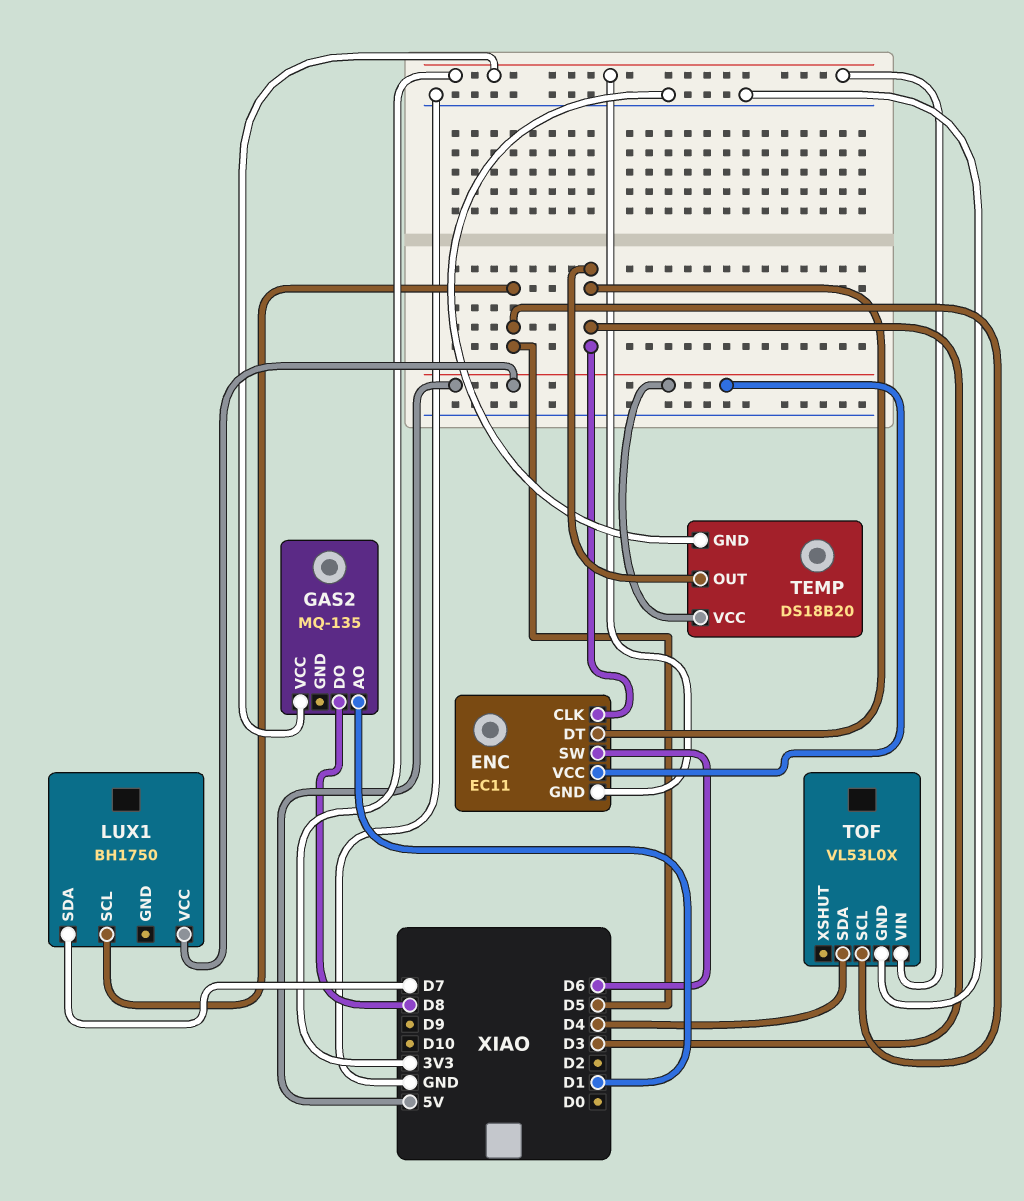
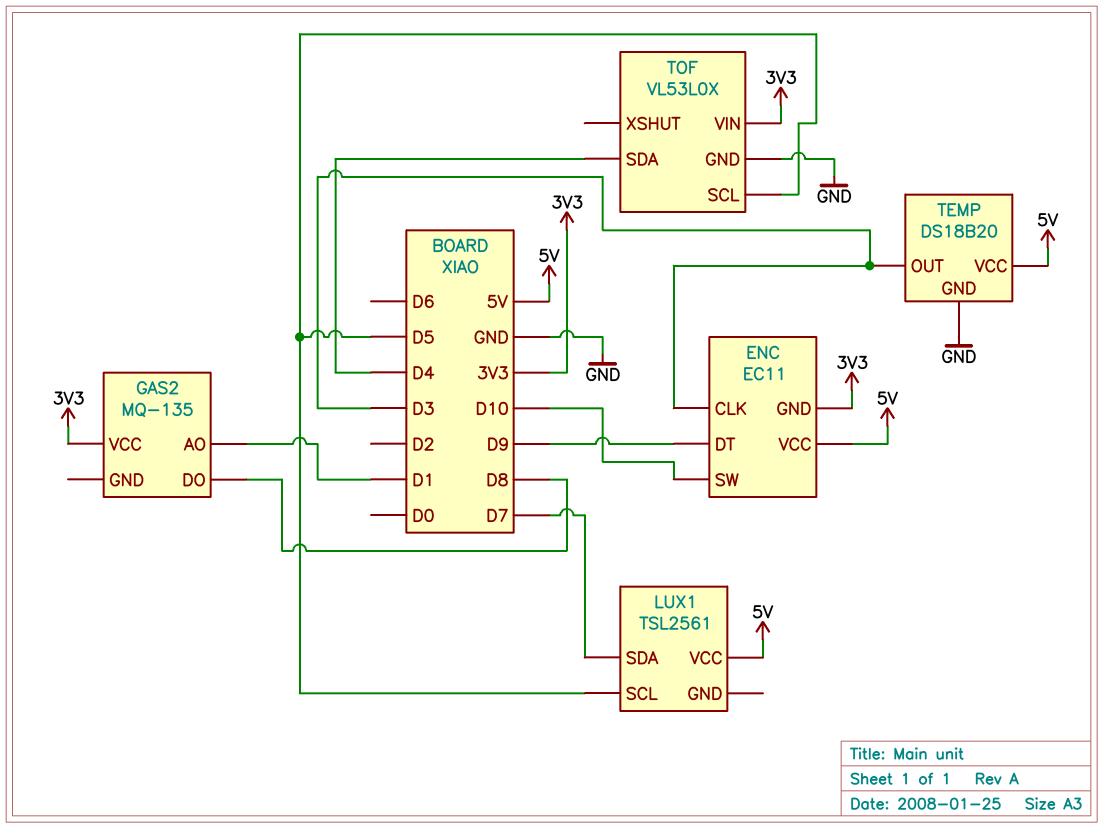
ENC pin DT: D3 -> D9
ENC pin SW: D6 -> D10
LUX1: BH1750 -> TSL2561

